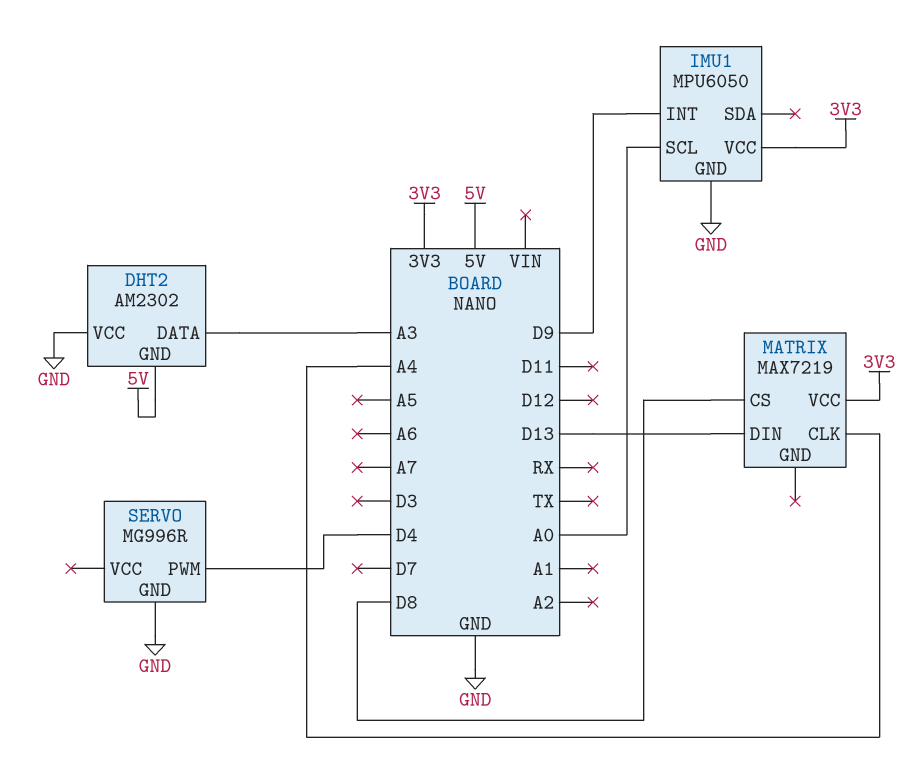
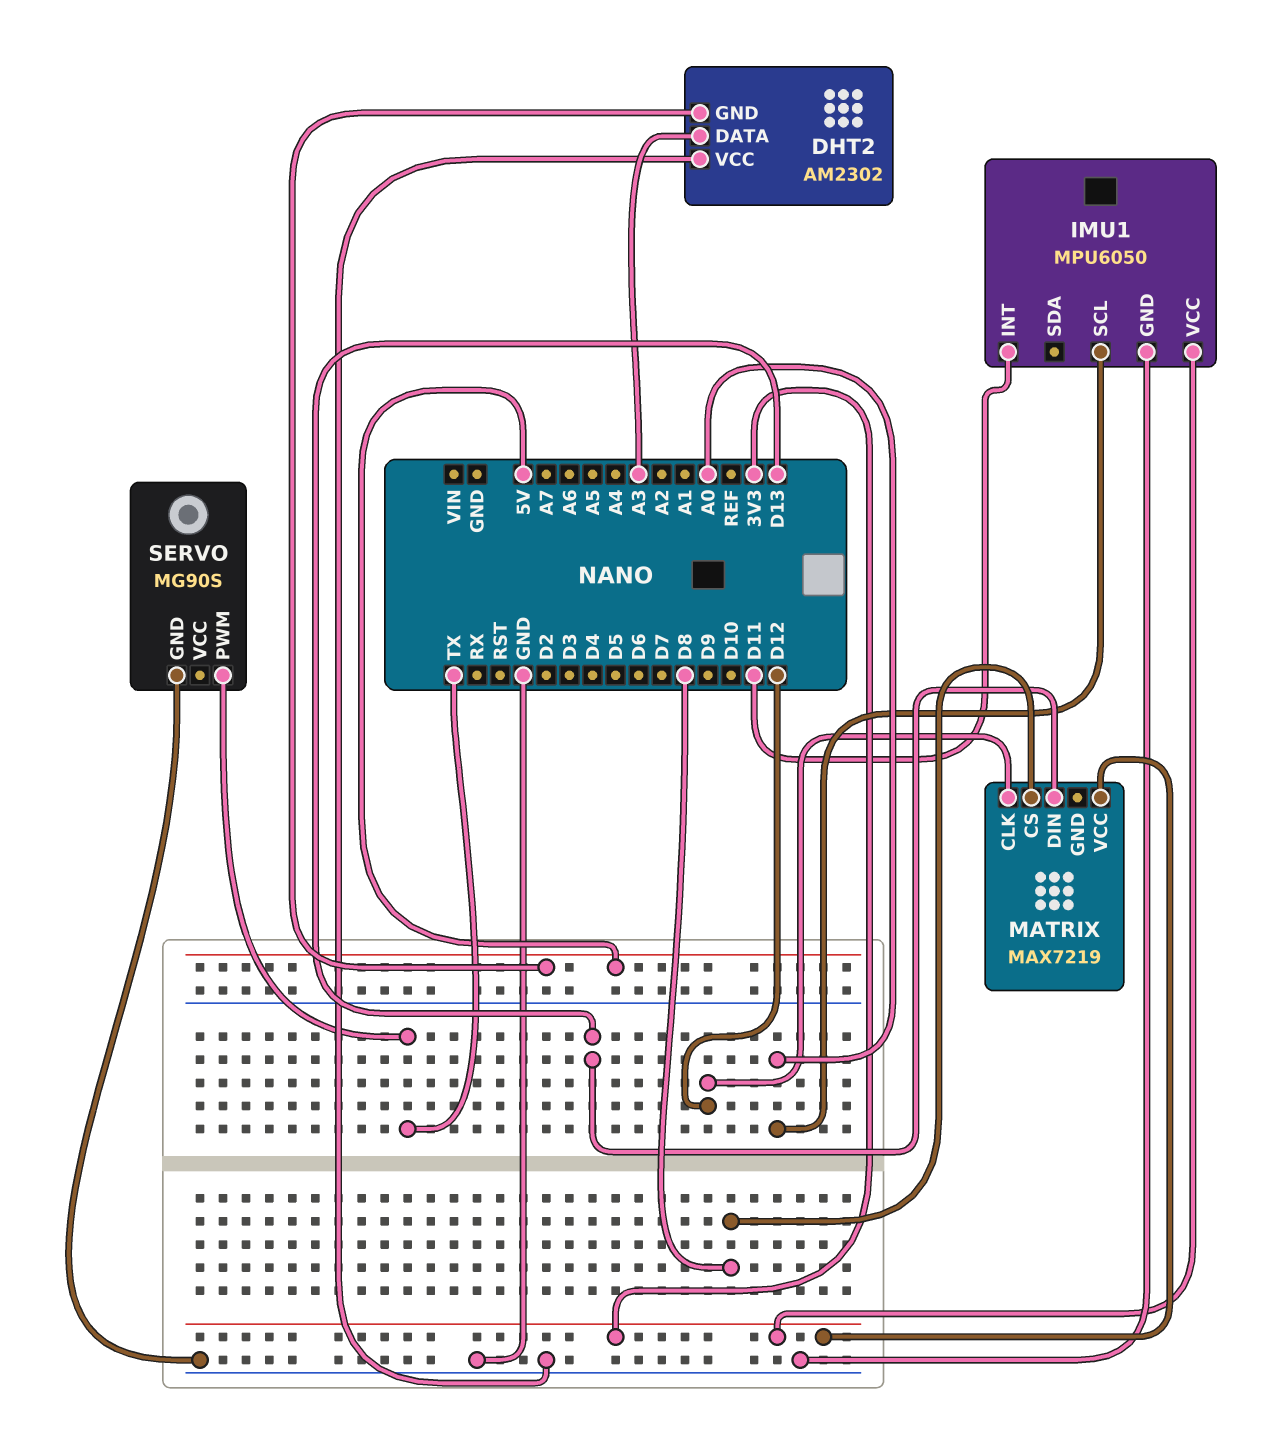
IMU1 pin INT: D9 -> D11
MATRIX pin CLK: A4 -> D12
SERVO: MG996R -> MG90S
SERVO pin PWM: D4 -> TX

